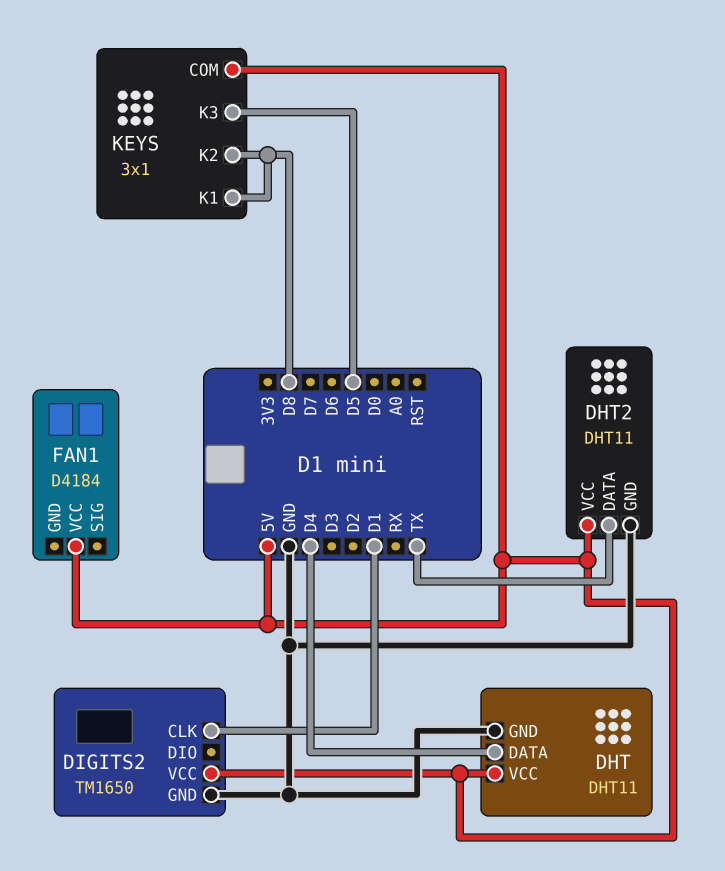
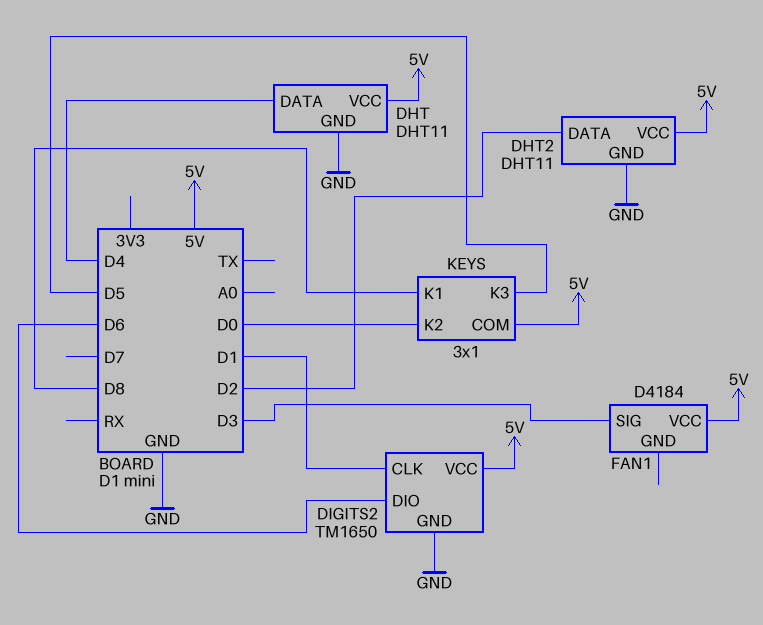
DHT2 pin DATA: TX -> D2
DIGITS2 pin DIO: none -> D6
FAN1 pin SIG: none -> D3
KEYS pin K2: D8 -> D0

